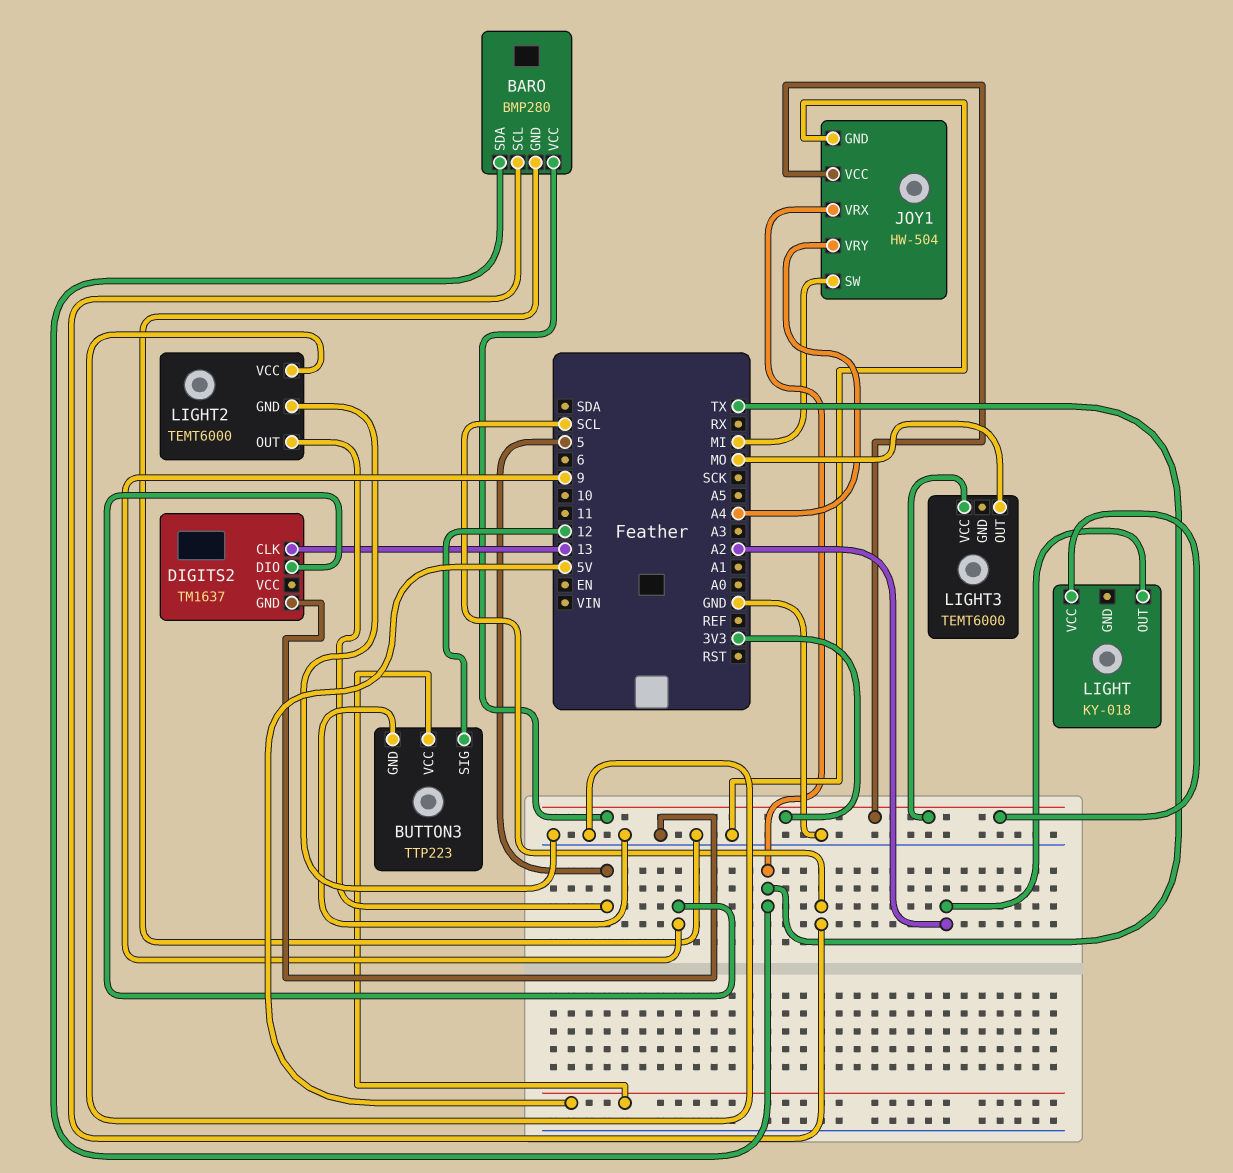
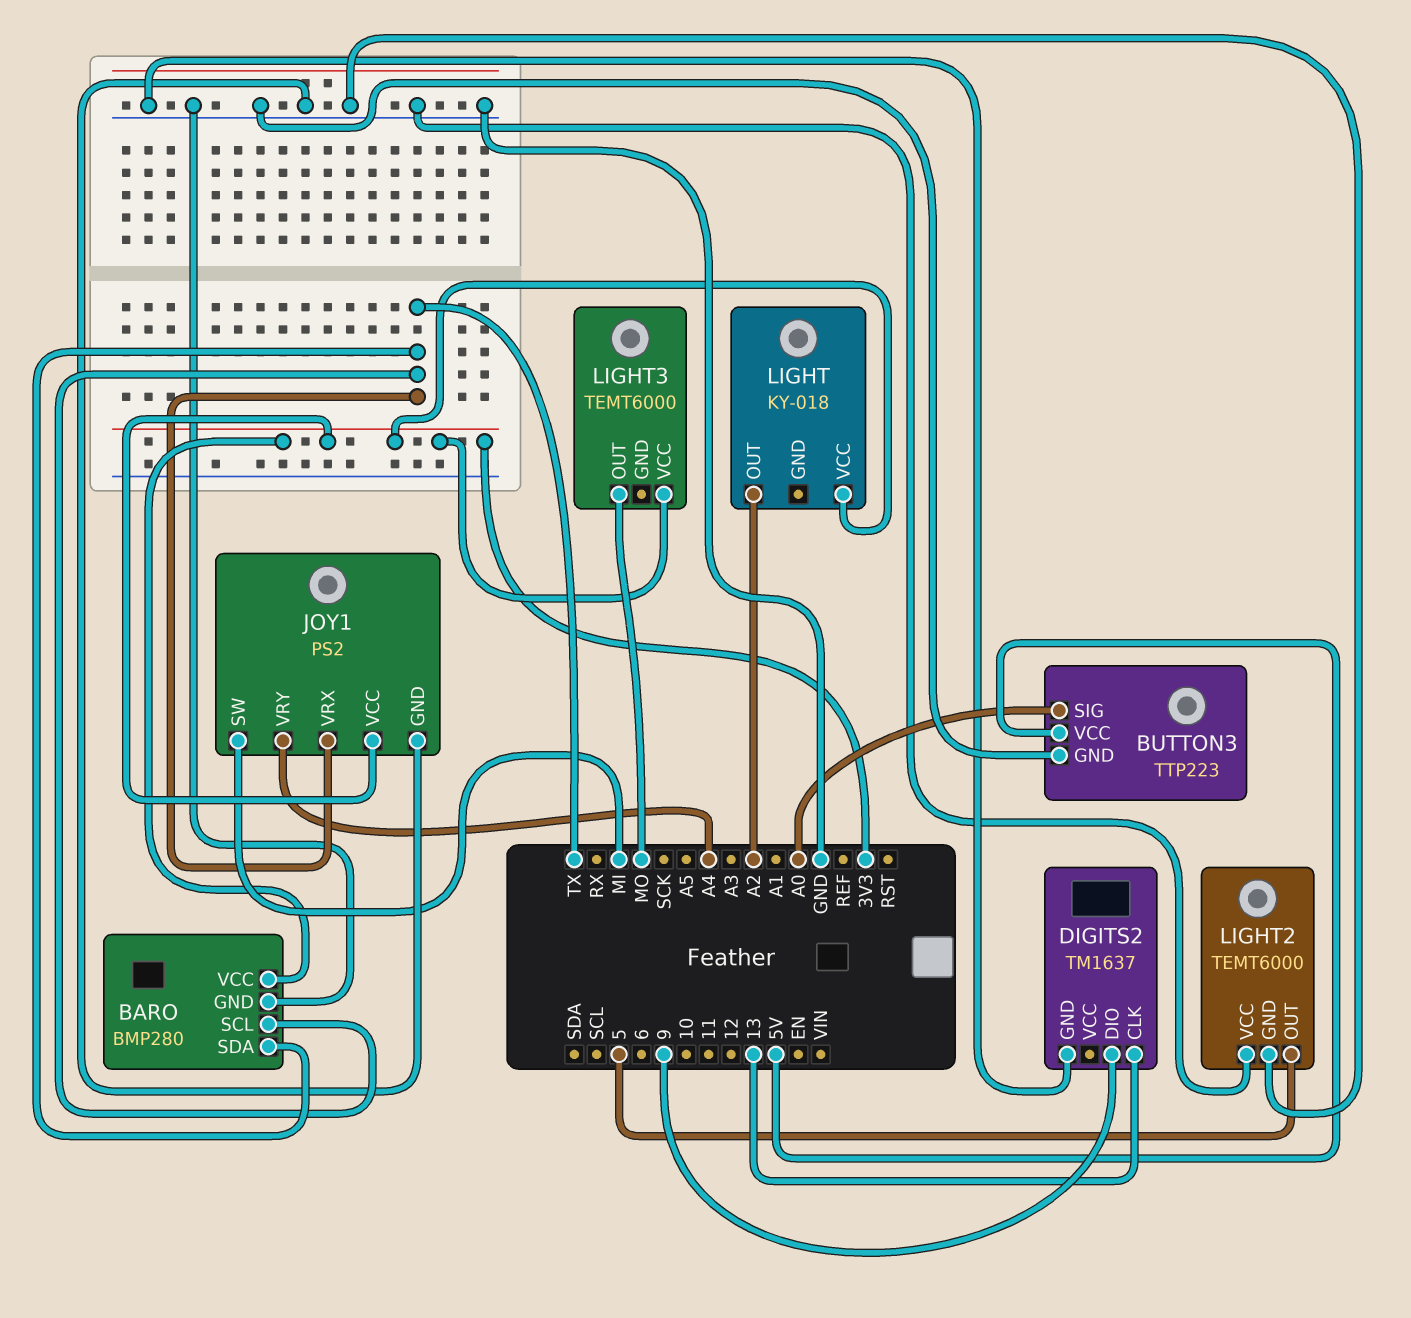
BARO pin SCL: SCL -> TX
BUTTON3 pin SIG: 12 -> A0
JOY1: HW-504 -> PS2

